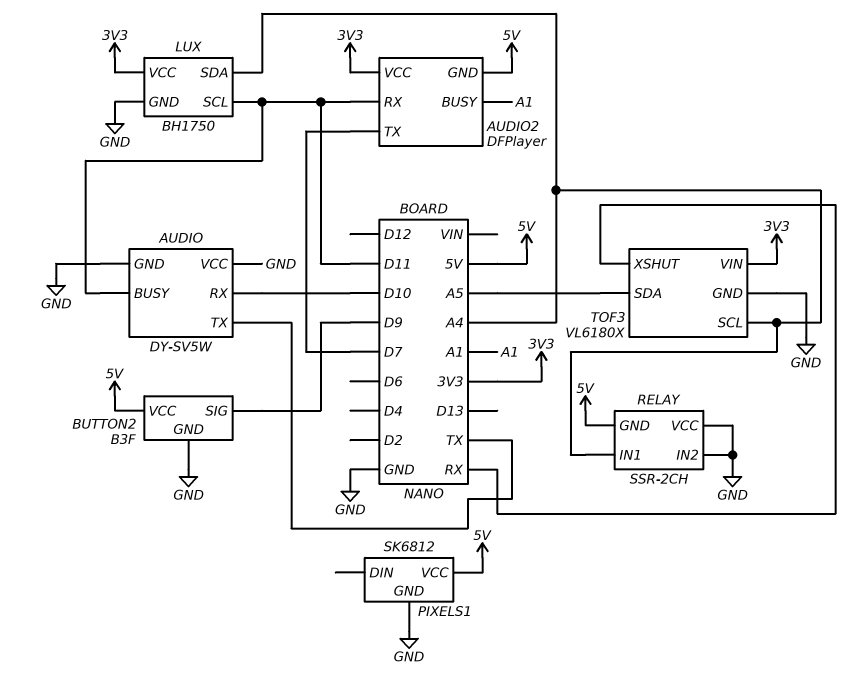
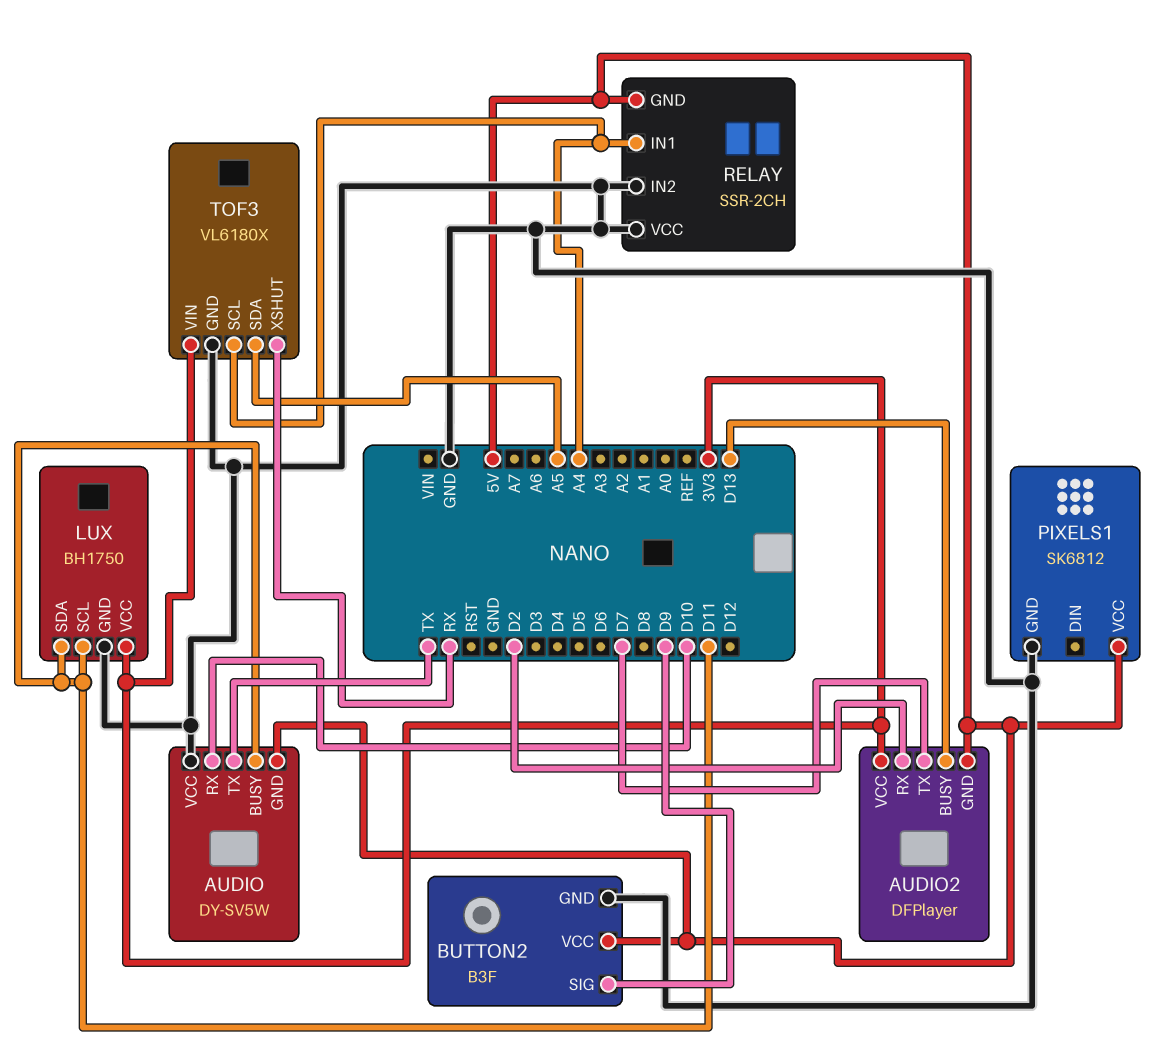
AUDIO pin GND: GND -> 5V
AUDIO2 pin BUSY: A1 -> D13
AUDIO2 pin RX: D11 -> D2
LUX pin SDA: A4 -> D11

